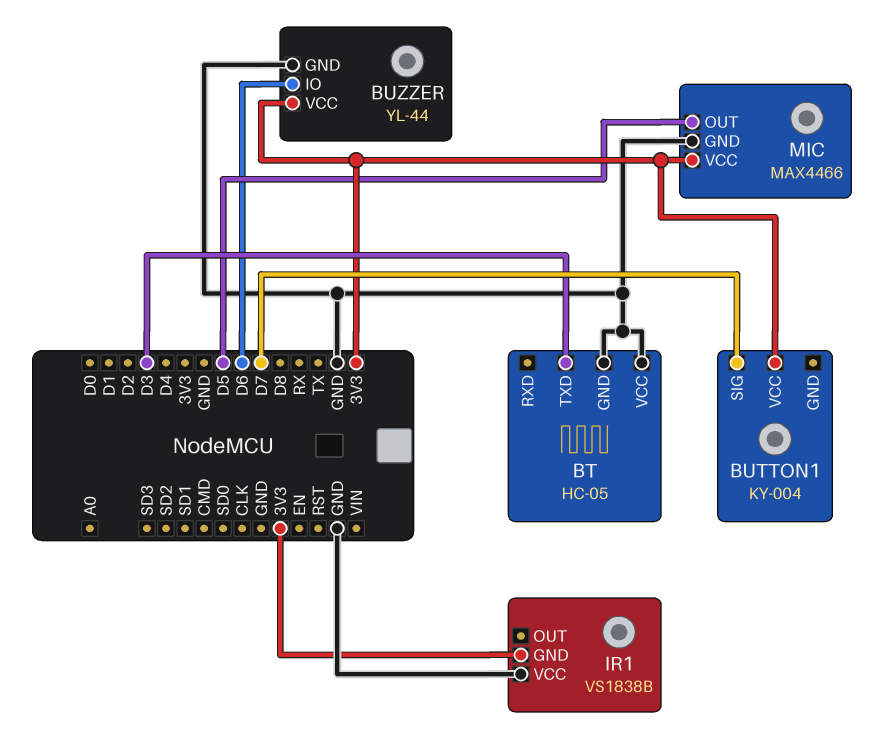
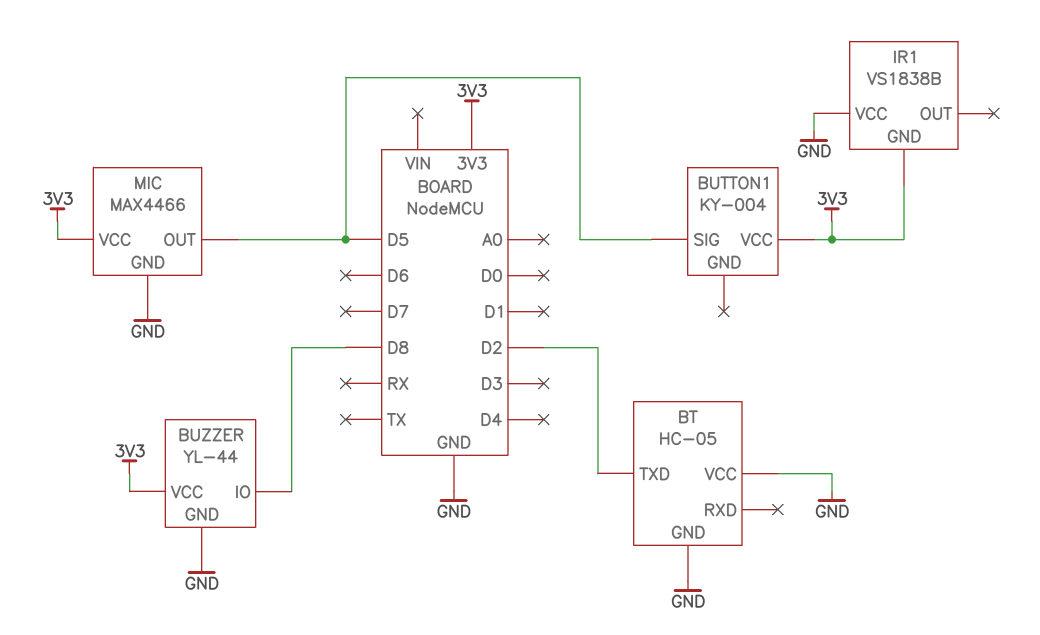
BT pin TXD: D3 -> D2
BUTTON1 pin SIG: D7 -> D5
BUZZER pin IO: D6 -> D8

